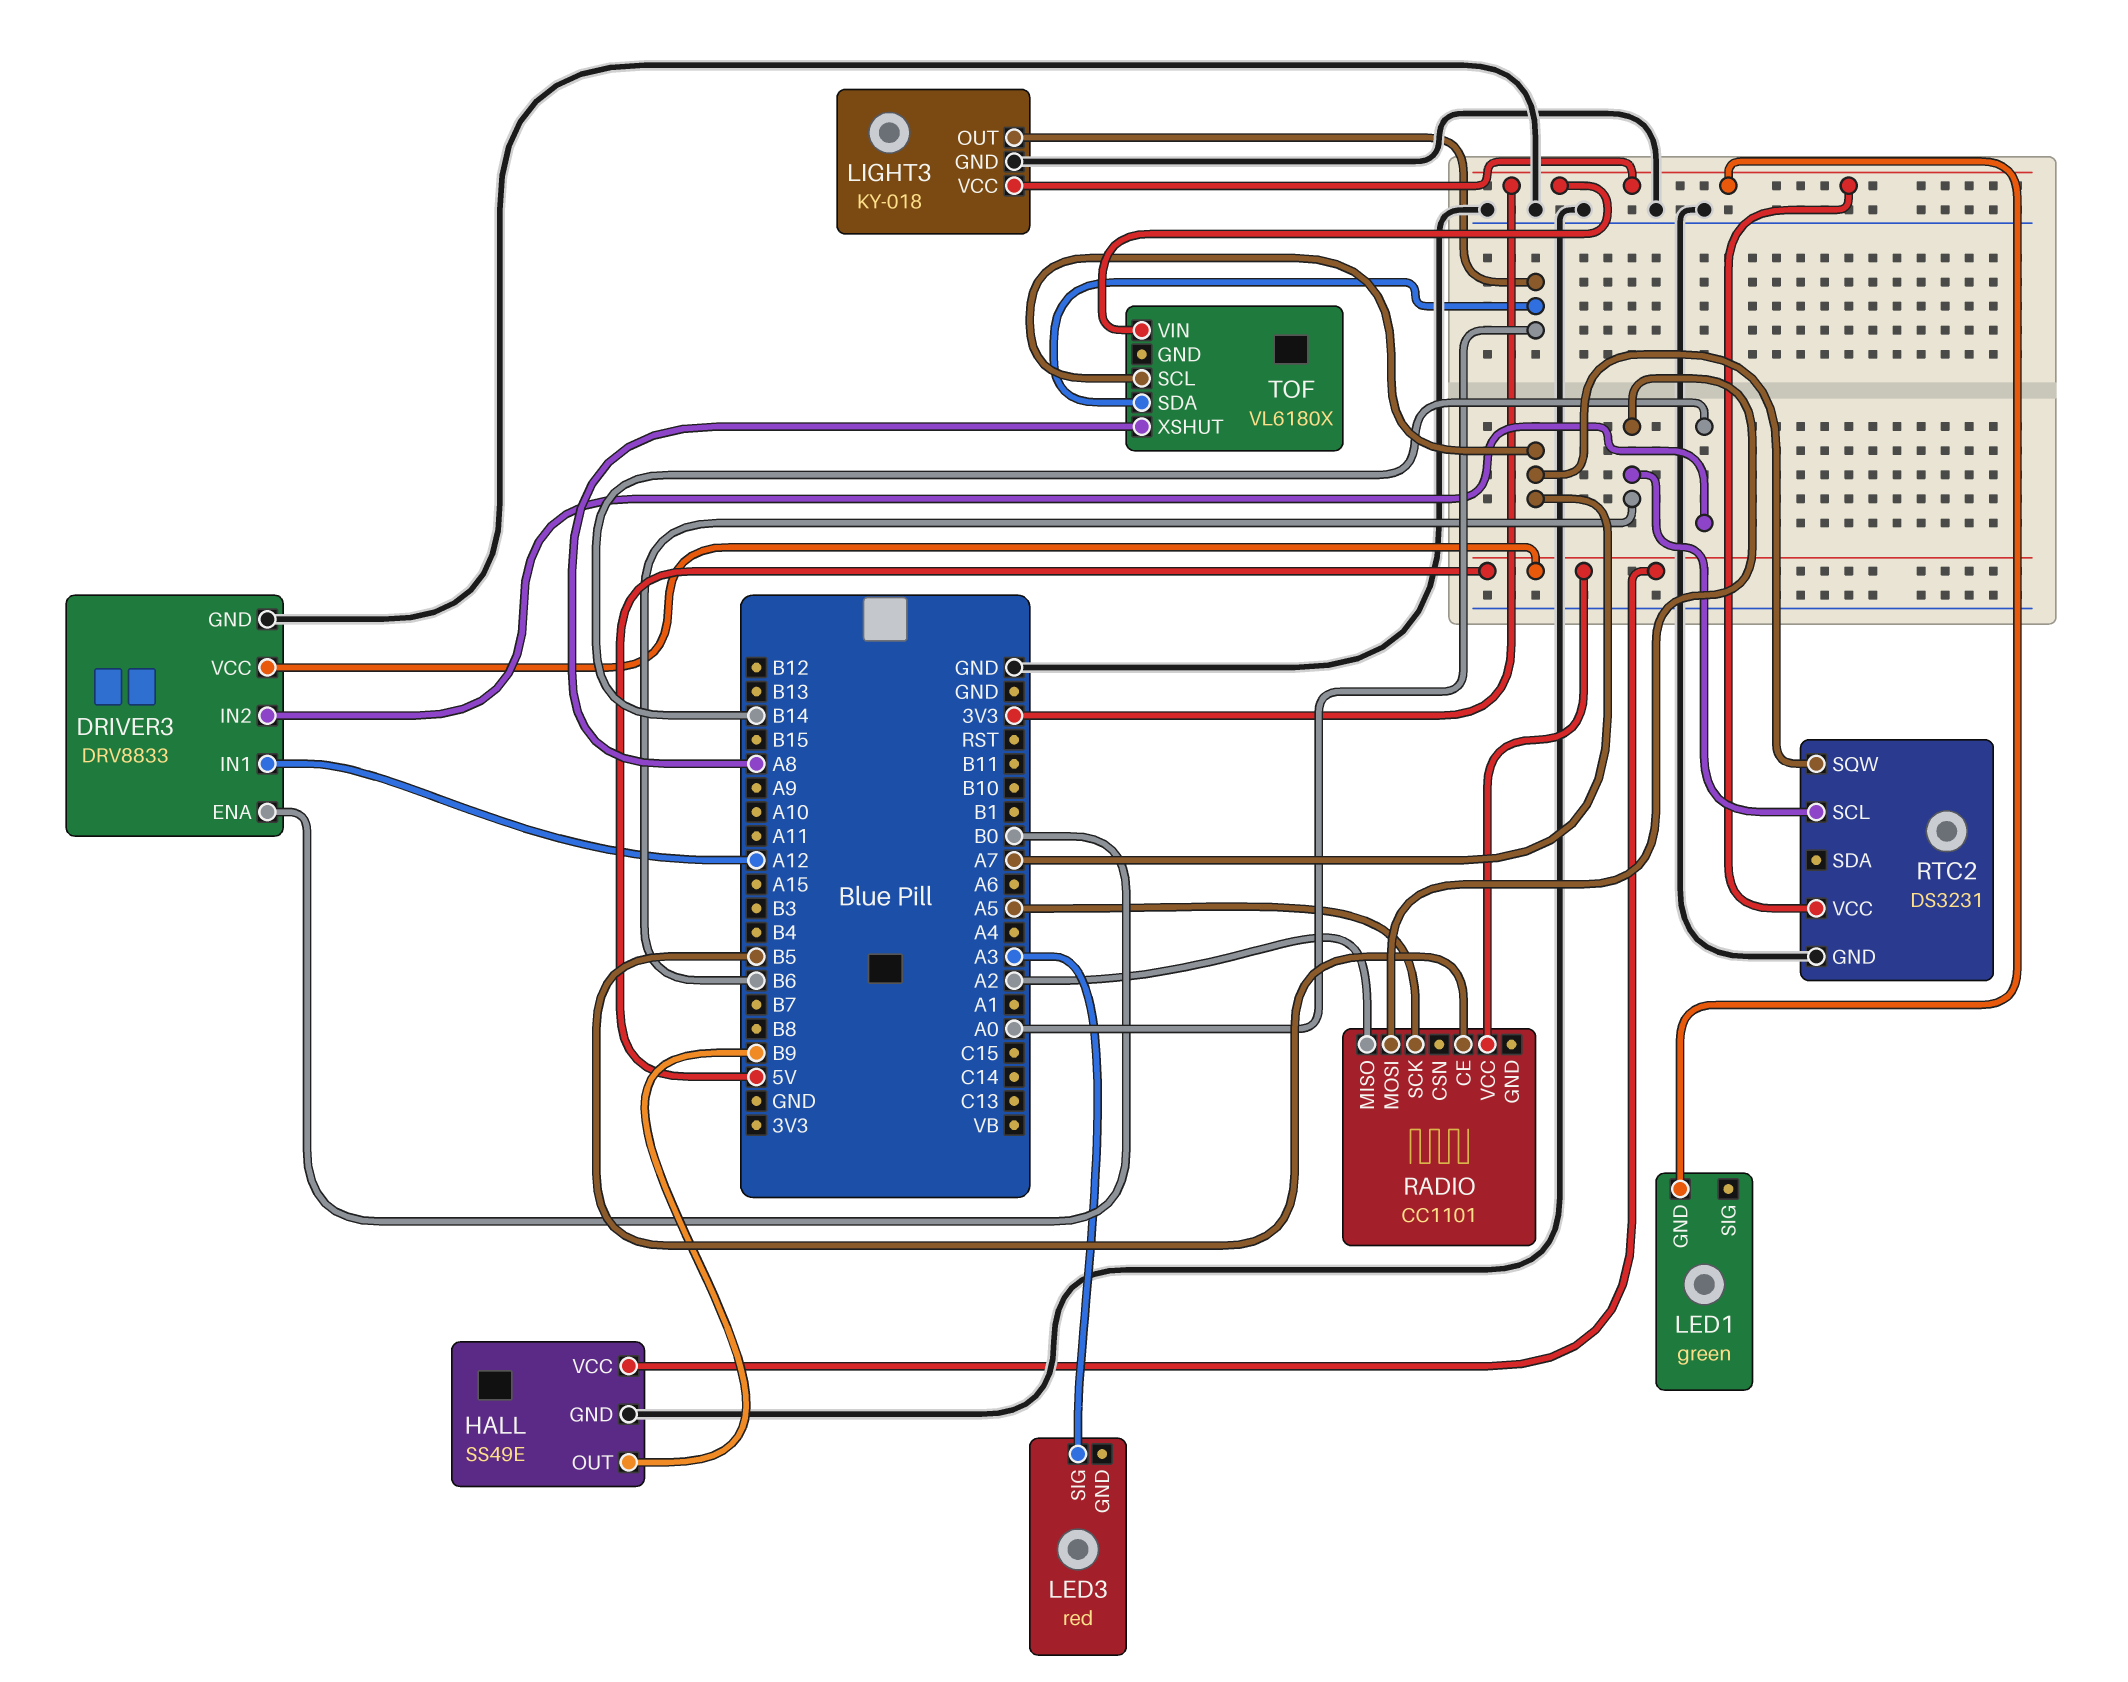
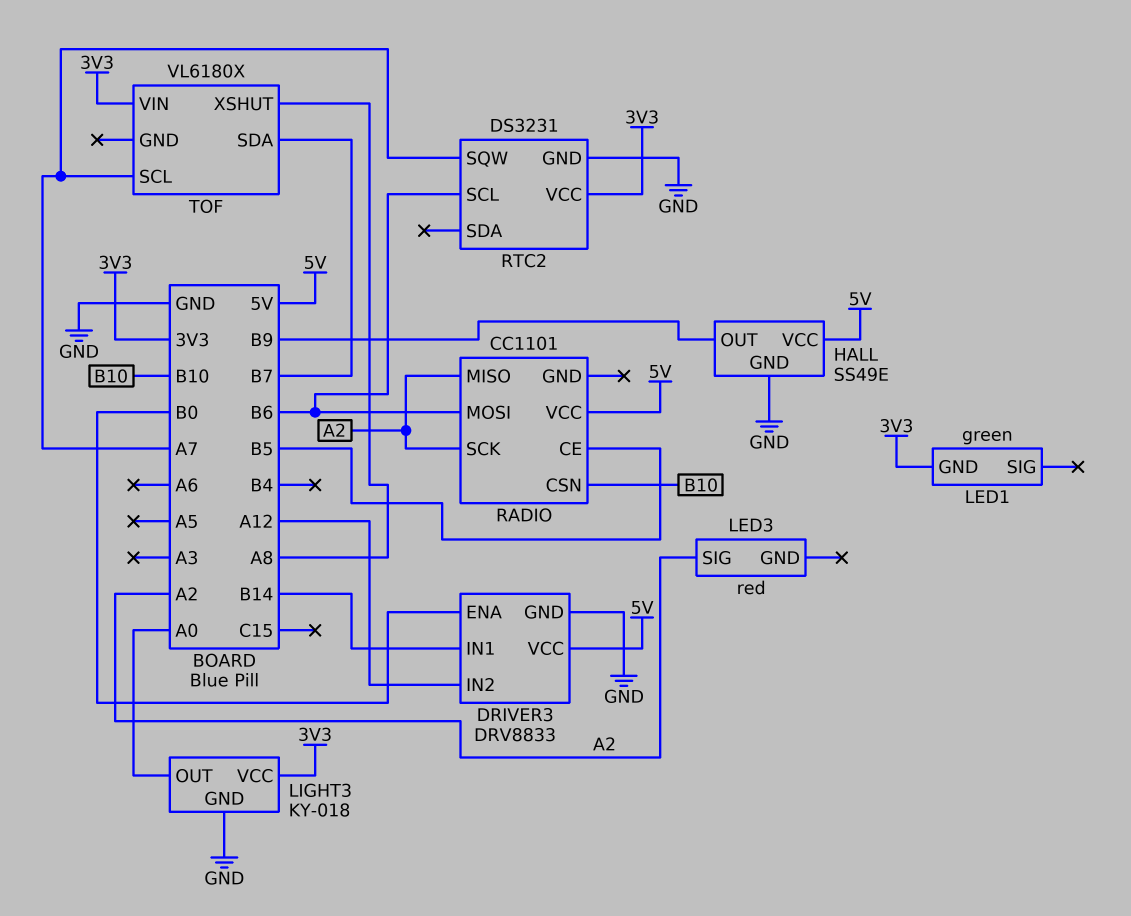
DRIVER3 pin IN1: A12 -> B14
DRIVER3 pin IN2: B14 -> A12
LED3 pin SIG: A3 -> A2
RADIO pin CSN: none -> B10
RADIO pin SCK: A5 -> A2
TOF pin SDA: A0 -> B7

